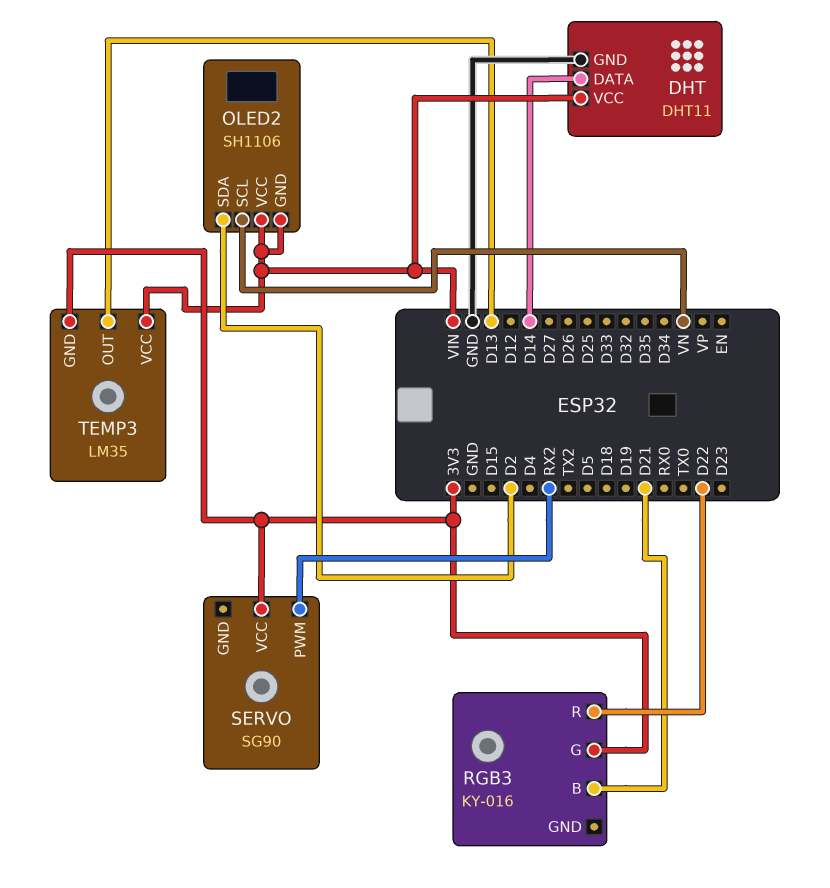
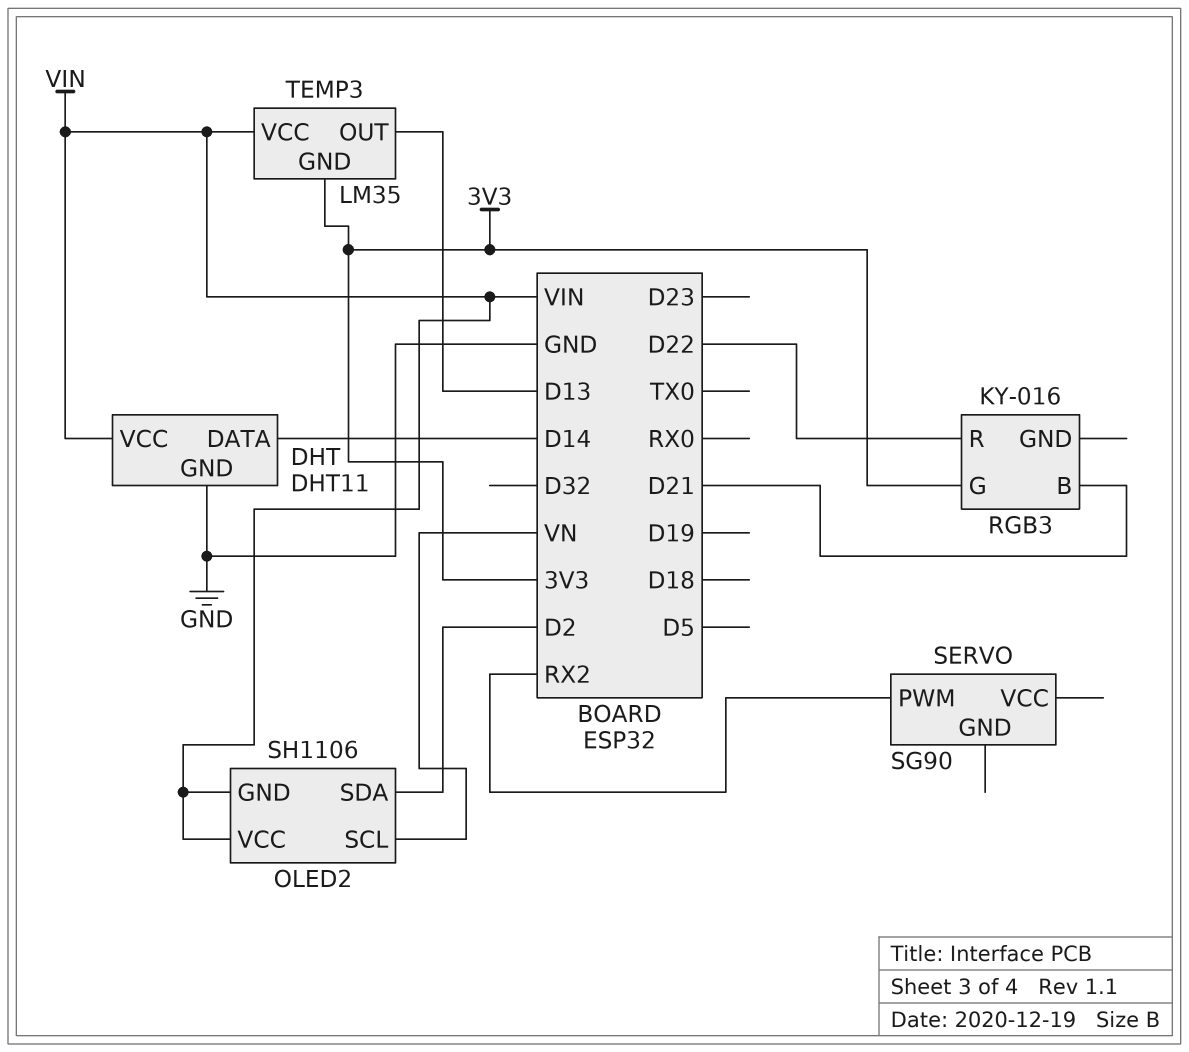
SERVO pin VCC: 3V3 -> none

